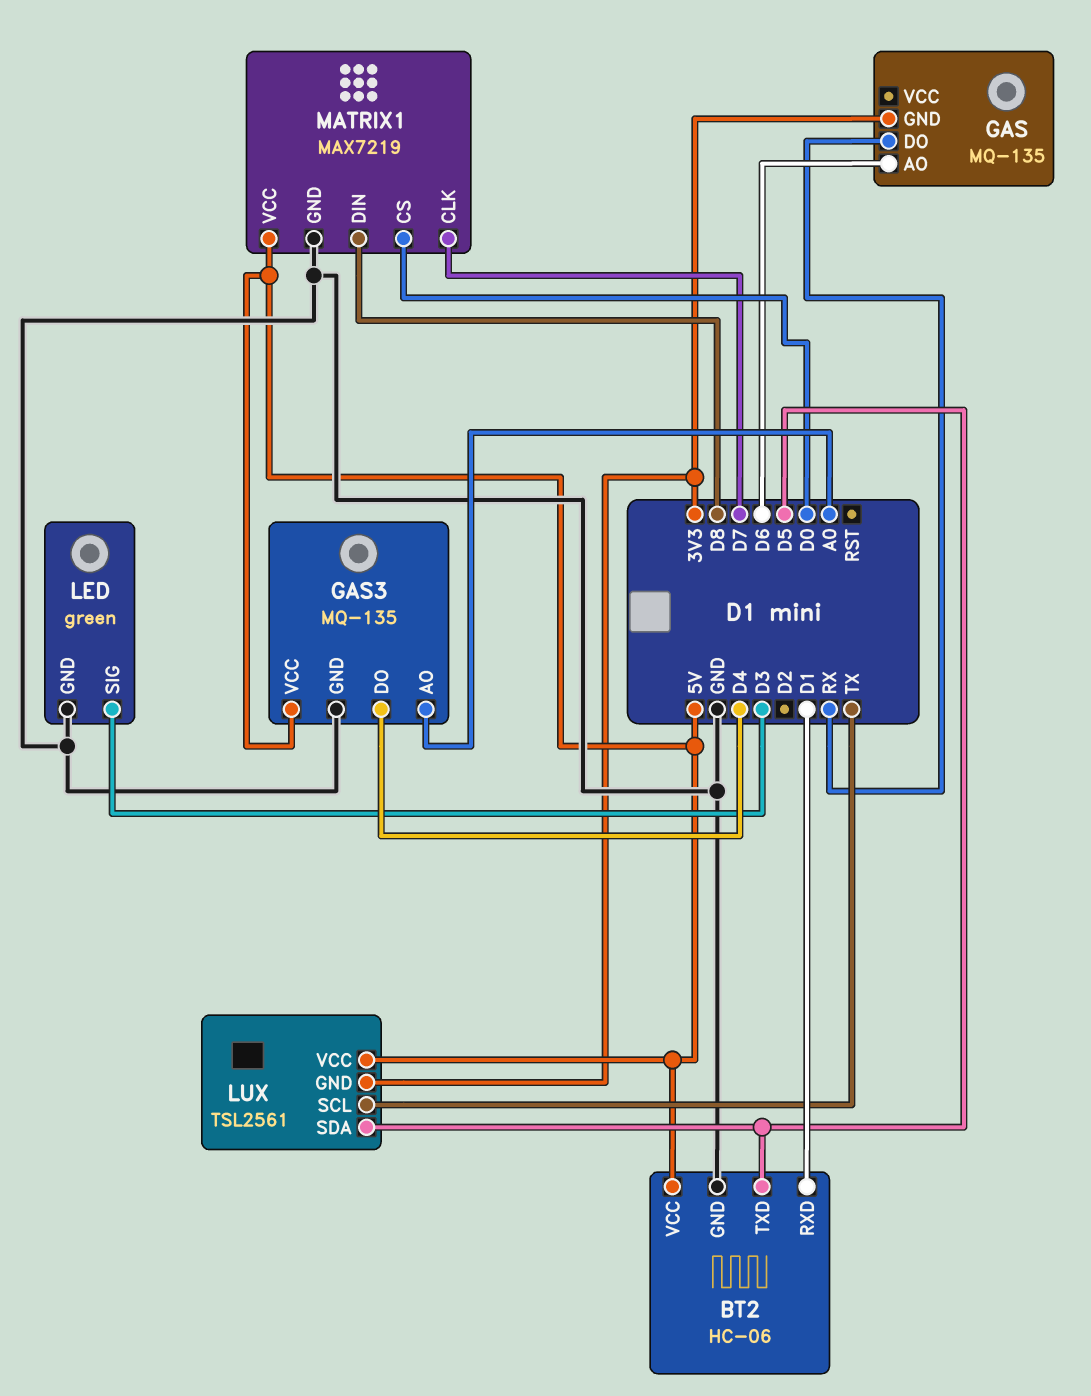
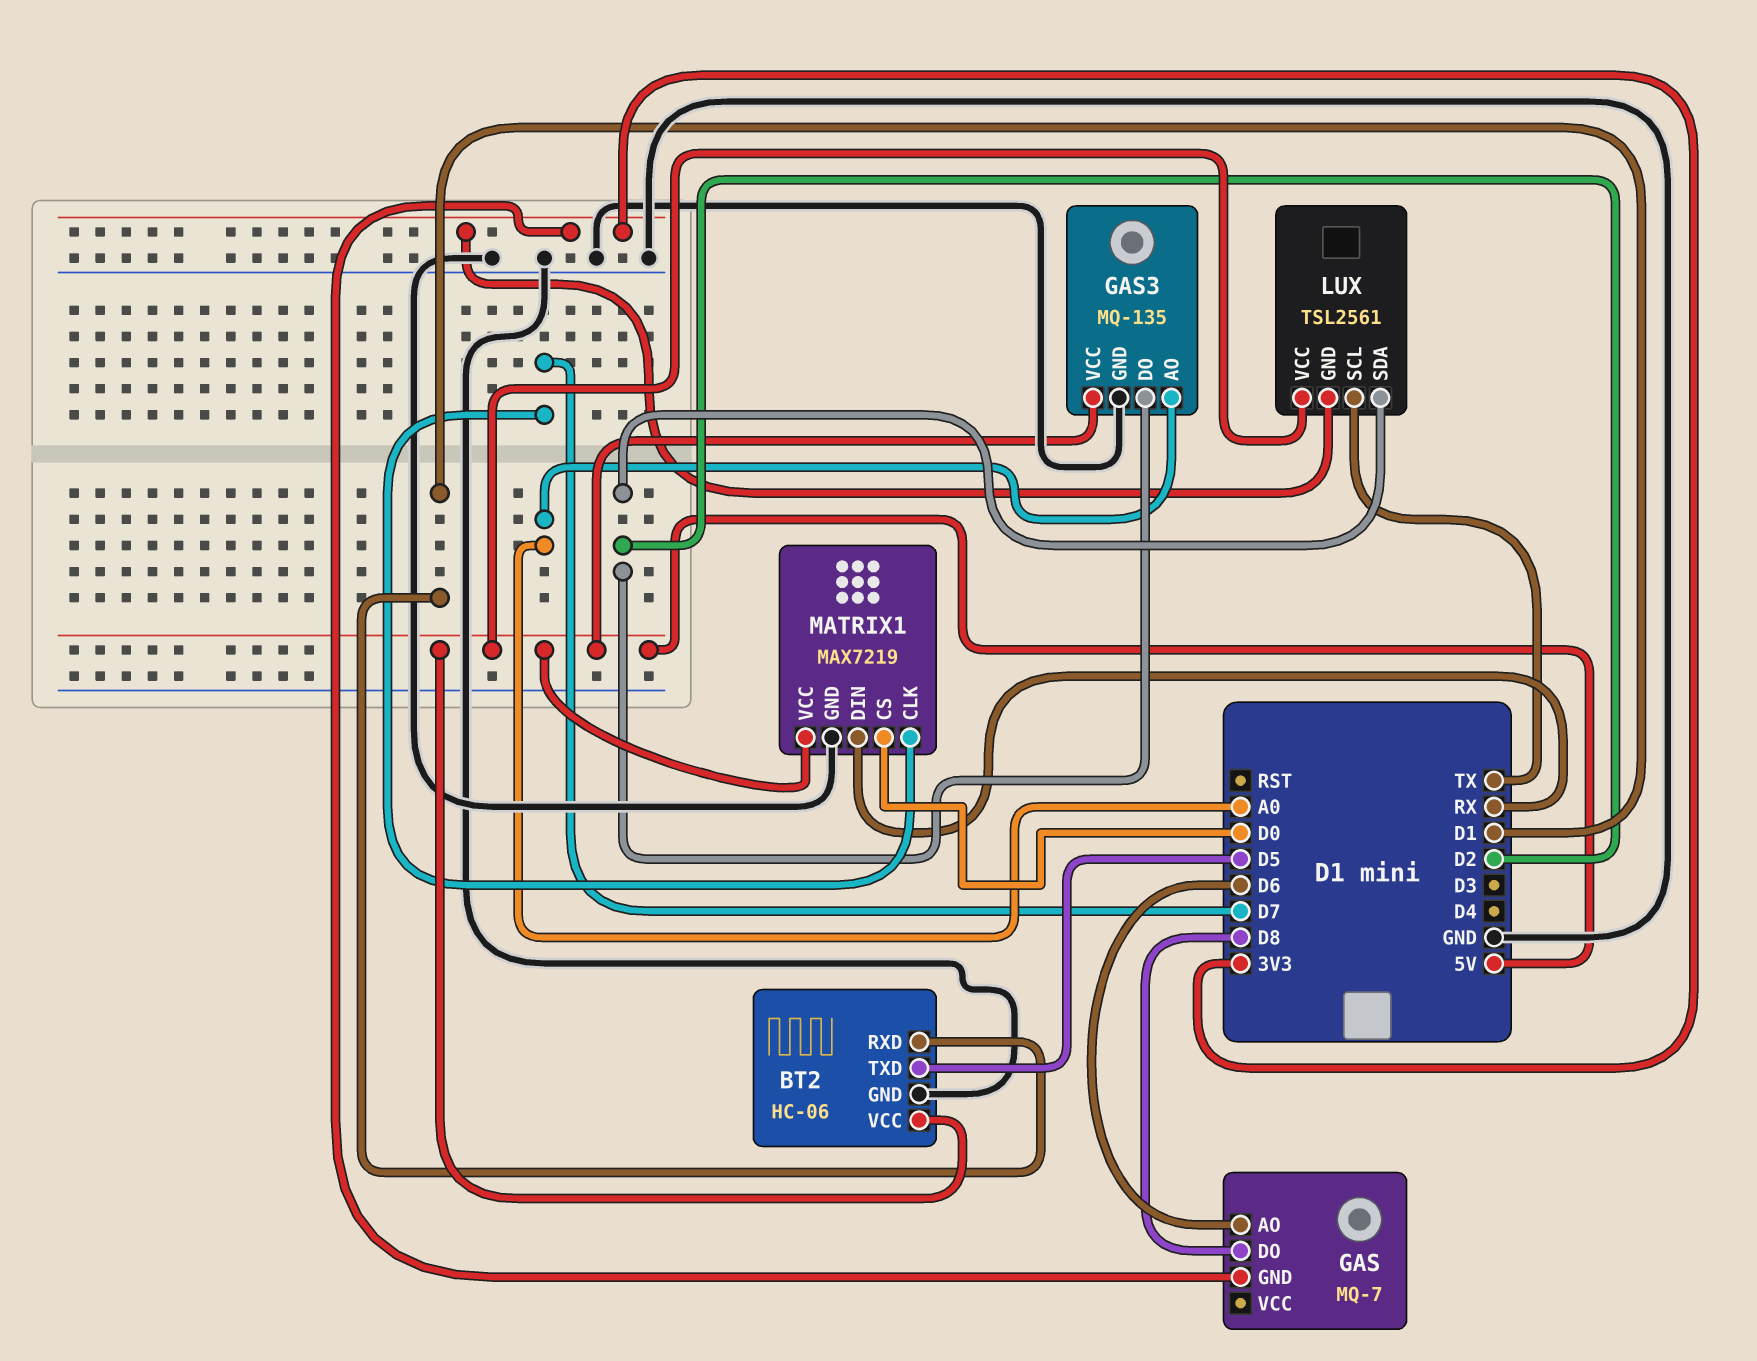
GAS: MQ-135 -> MQ-7
GAS pin DO: RX -> D8
GAS3 pin DO: D4 -> D2
LED: green -> none
LED pin GND: GND -> none
LED pin SIG: D3 -> none
LUX pin SDA: D5 -> D2
MATRIX1 pin DIN: D8 -> RX

